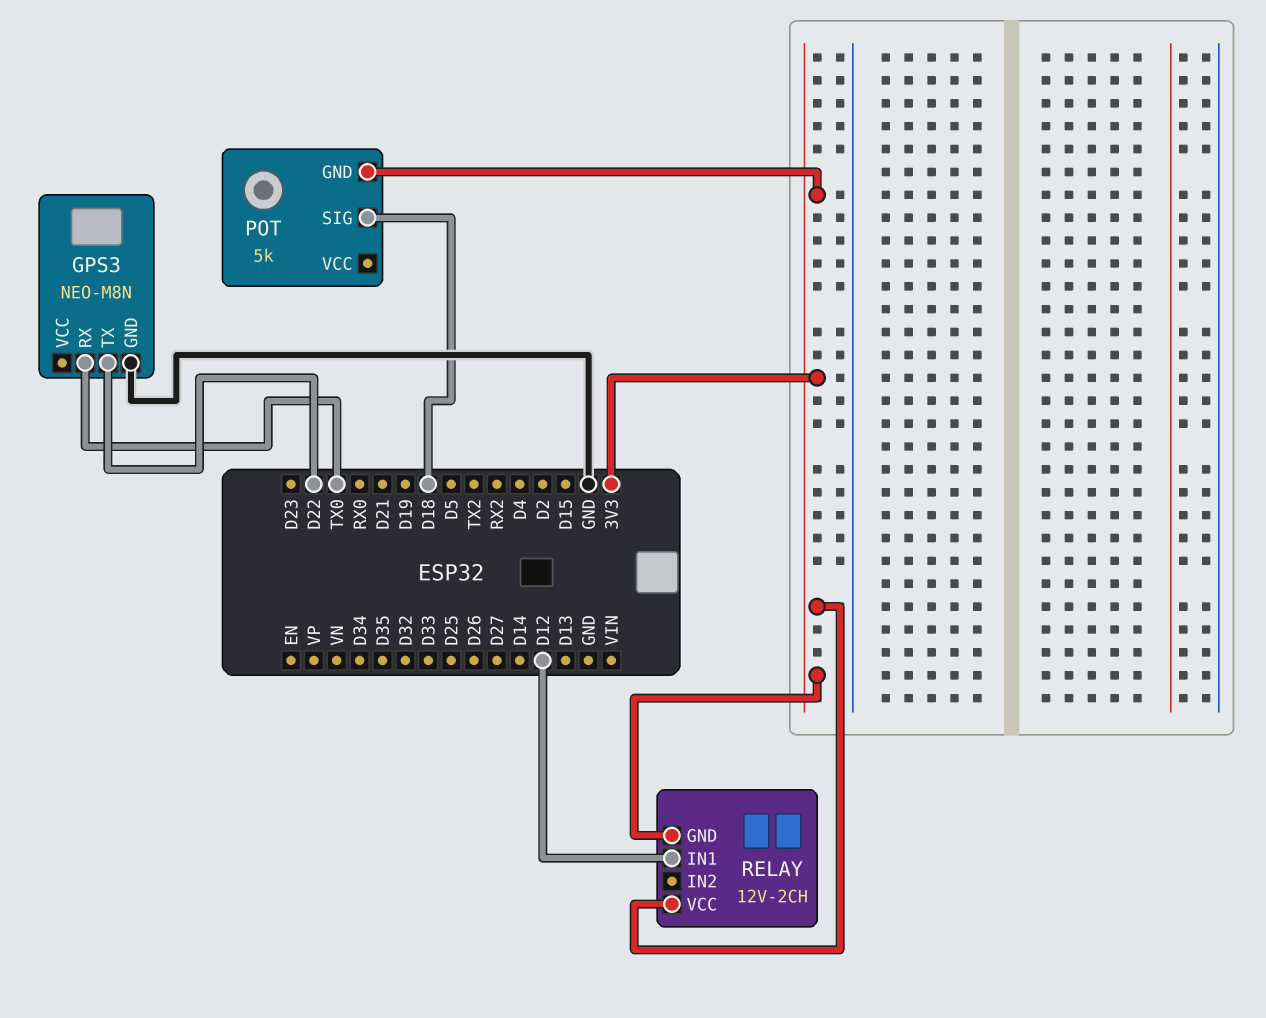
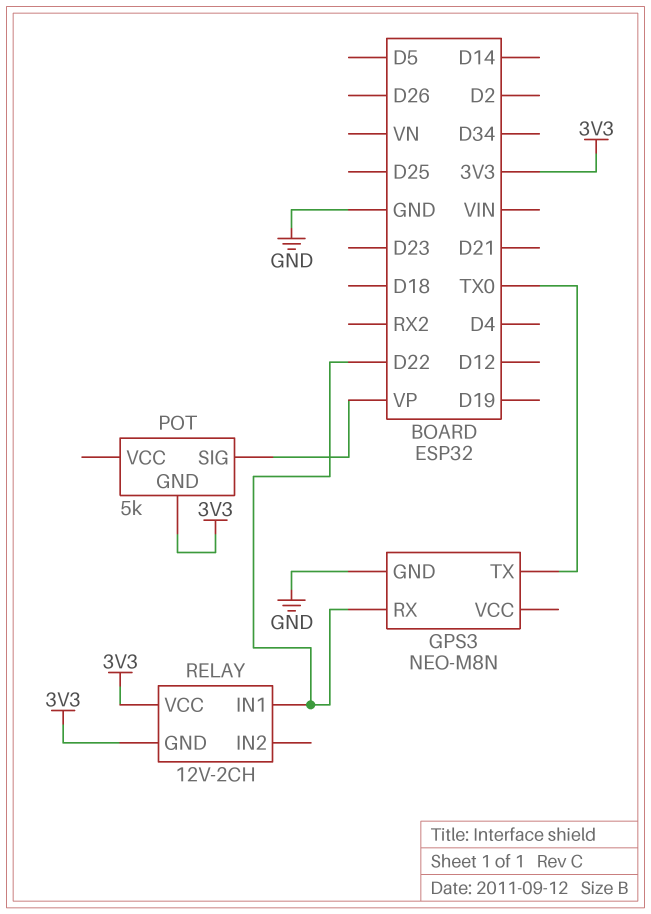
GPS3 pin RX: TX0 -> D22
GPS3 pin TX: D22 -> TX0
POT pin SIG: D18 -> VP
RELAY pin IN1: D12 -> D22

